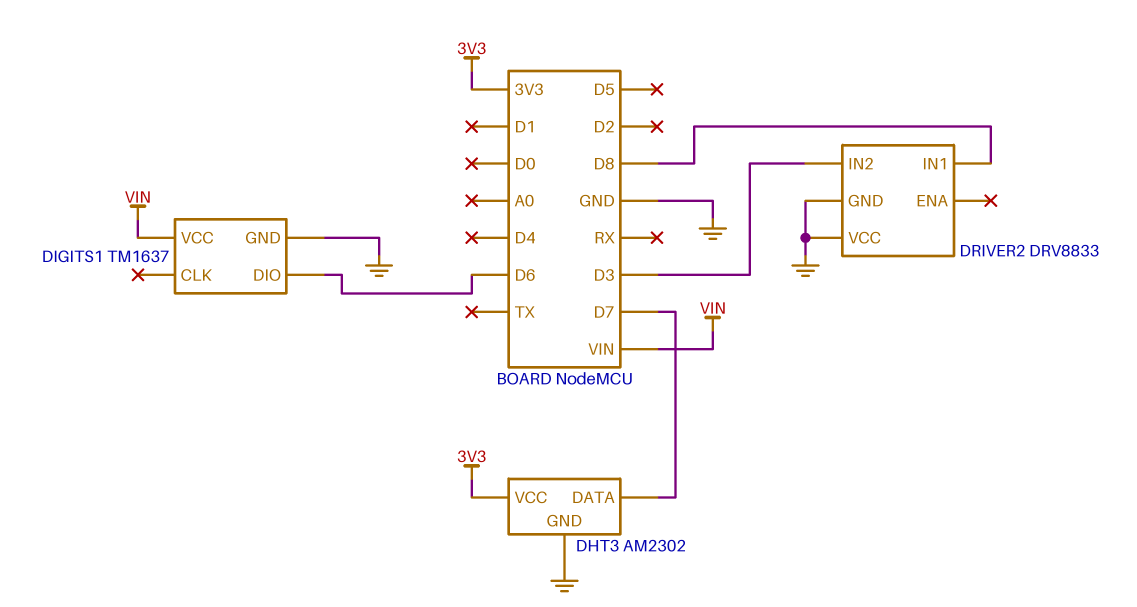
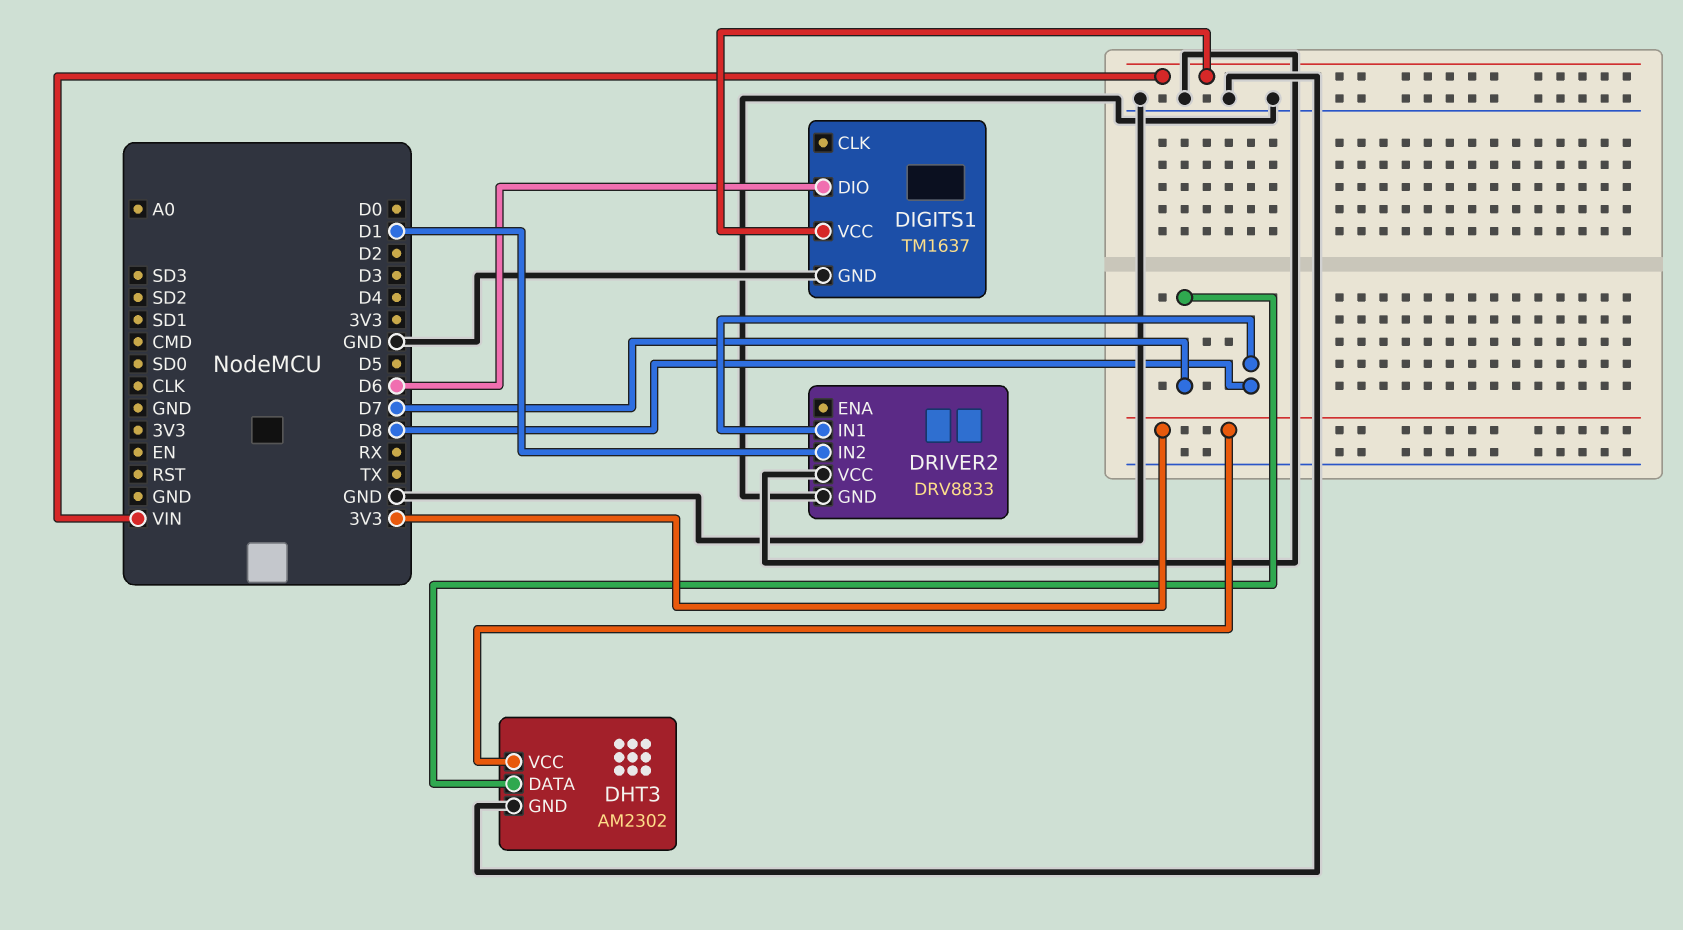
DRIVER2 pin IN2: D3 -> D1

